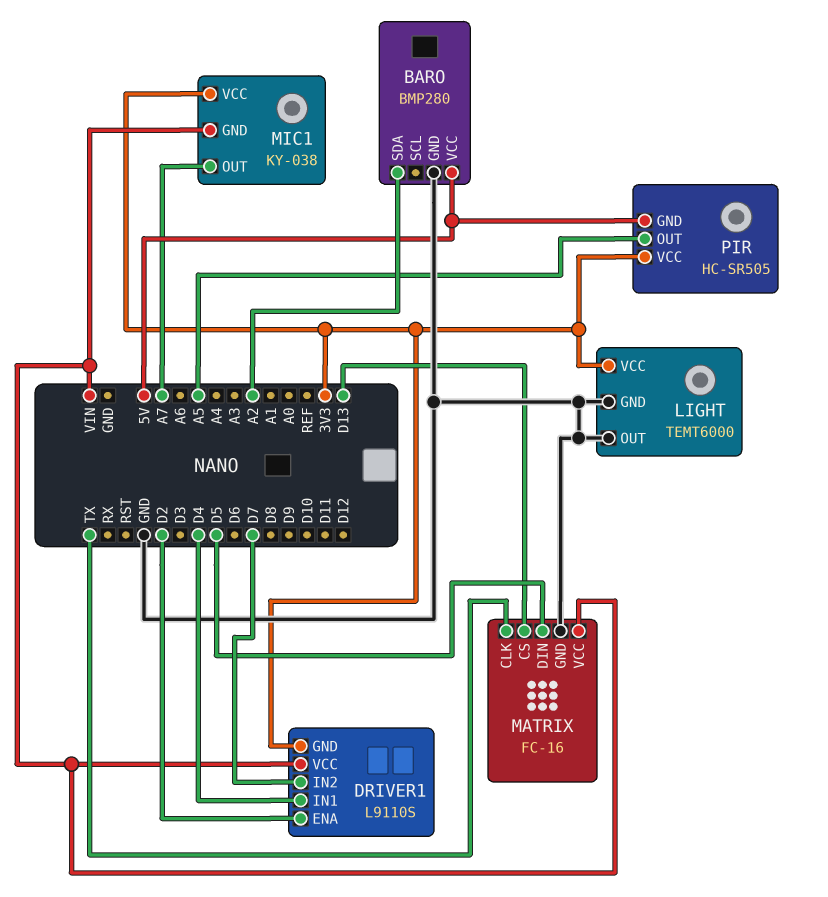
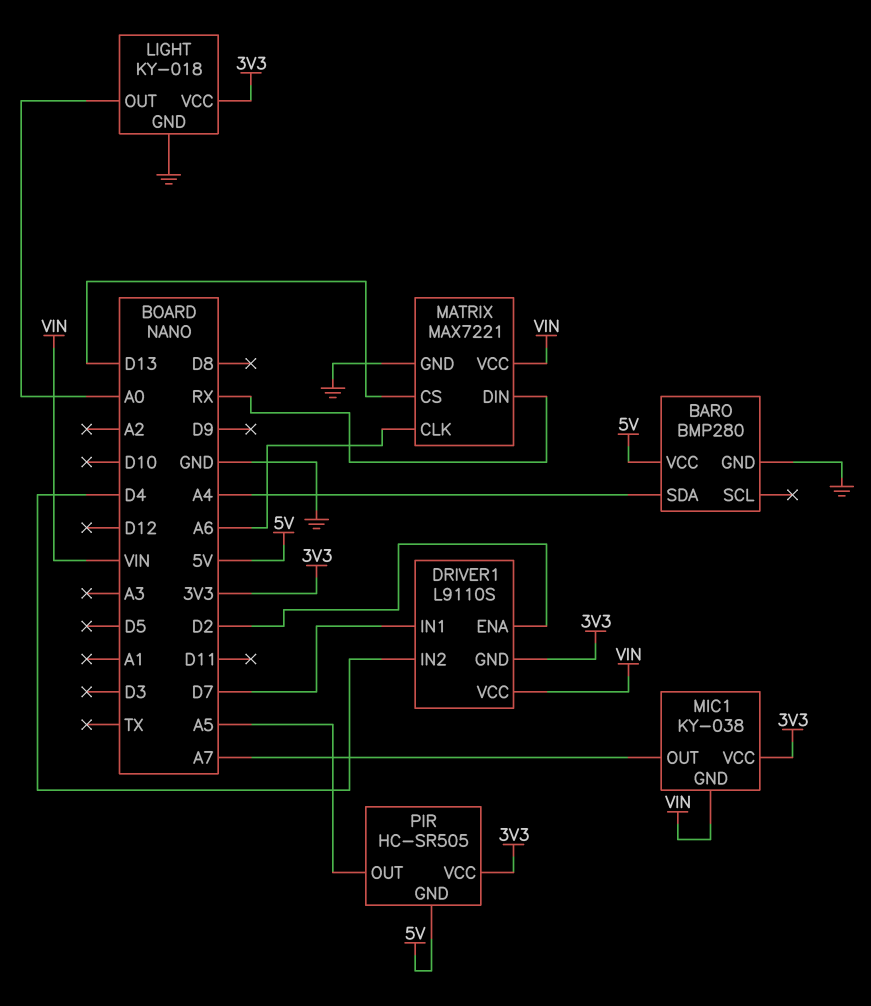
BARO pin SDA: A2 -> A4
DRIVER1 pin IN1: D4 -> D7
DRIVER1 pin IN2: D7 -> D4
LIGHT: TEMT6000 -> KY-018
LIGHT pin OUT: GND -> A0
MATRIX: FC-16 -> MAX7221
MATRIX pin CLK: TX -> A6
MATRIX pin DIN: D5 -> RX

